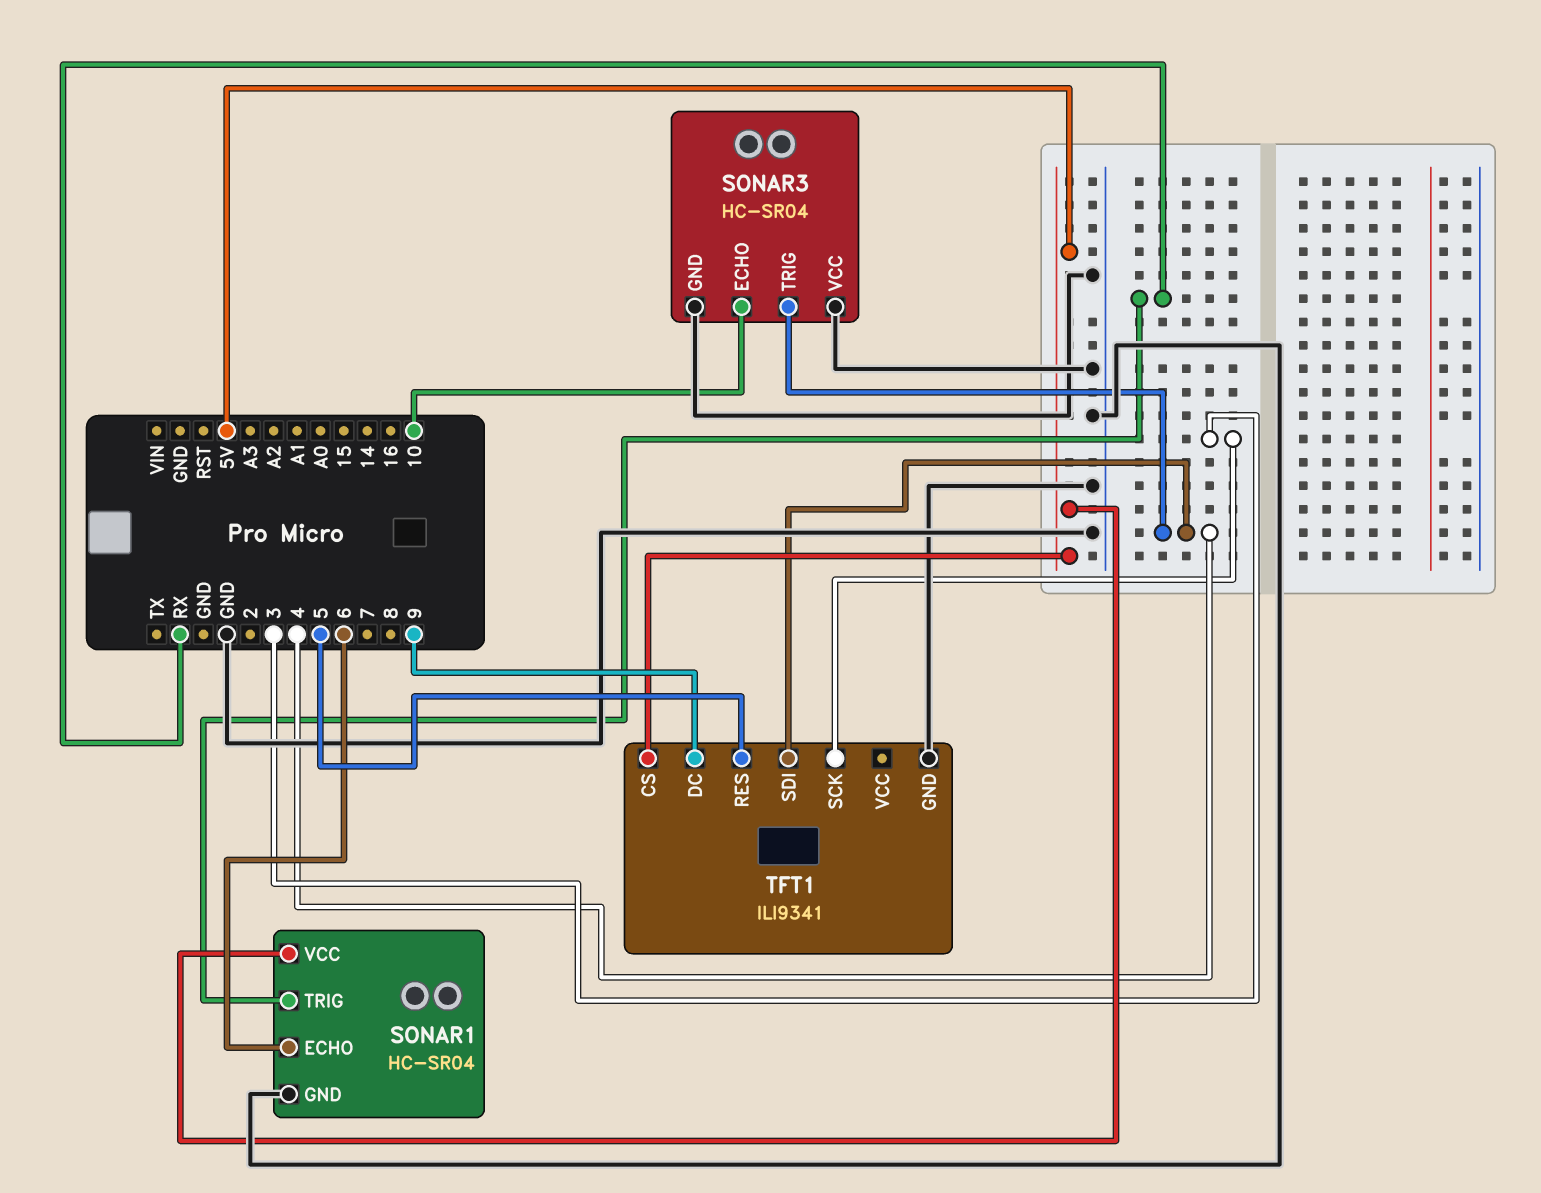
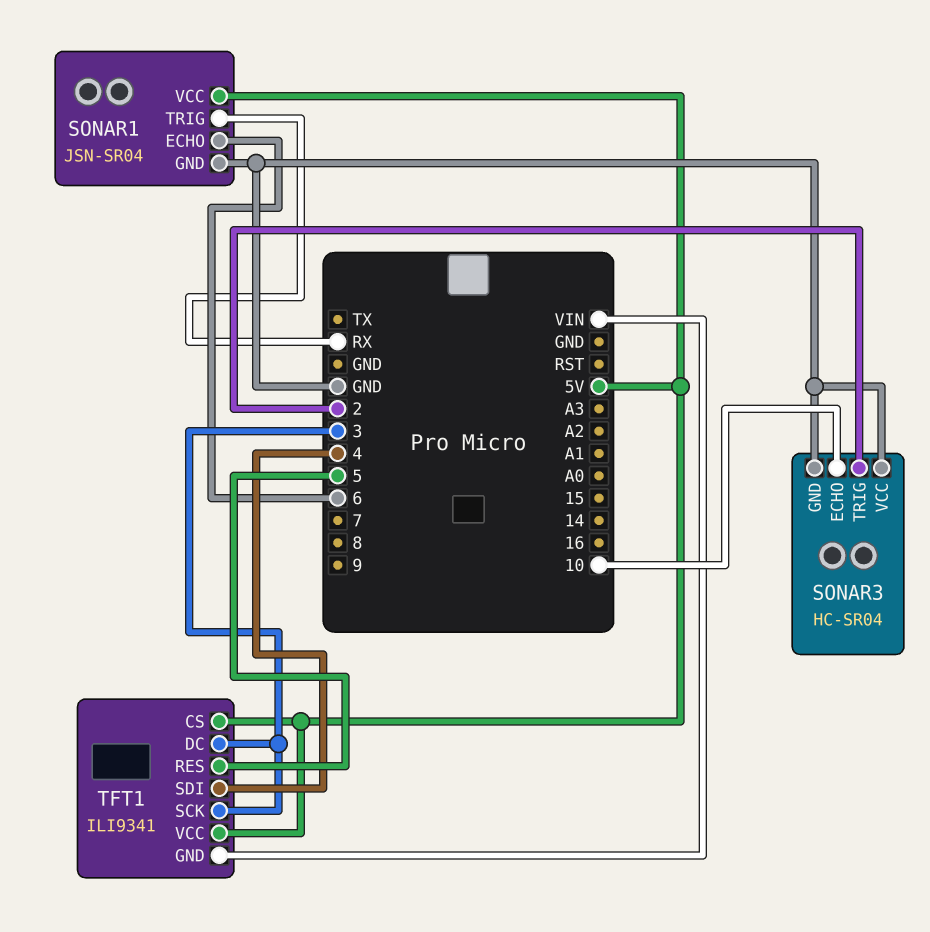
SONAR1: HC-SR04 -> JSN-SR04
SONAR3 pin TRIG: 4 -> 2
TFT1 pin DC: 9 -> 3
TFT1 pin GND: GND -> VIN
TFT1 pin VCC: none -> 5V

